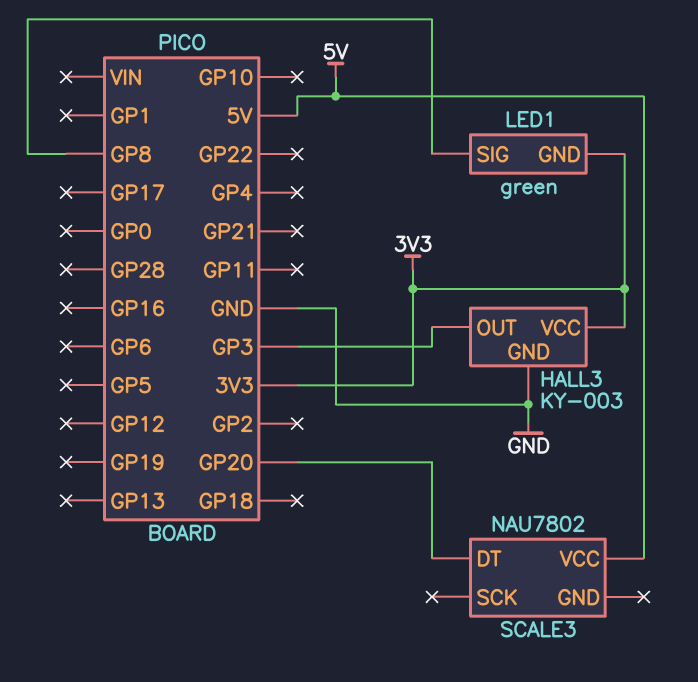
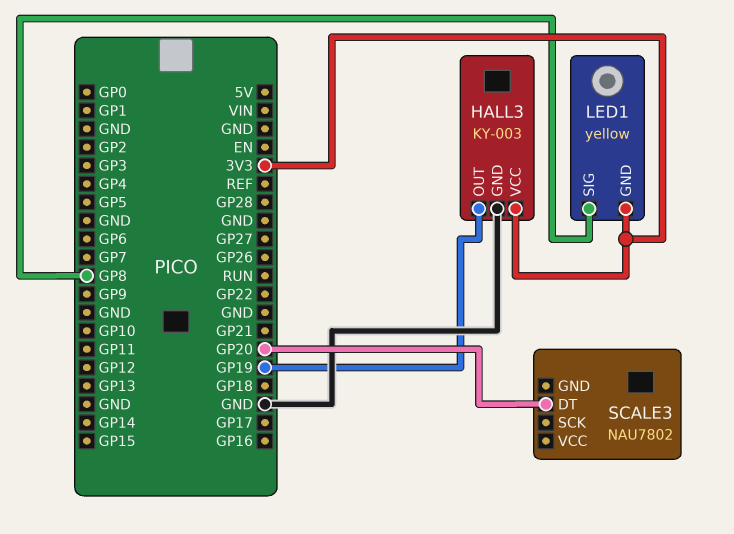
HALL3 pin OUT: GP3 -> GP19
LED1: green -> yellow
SCALE3 pin VCC: 5V -> none

